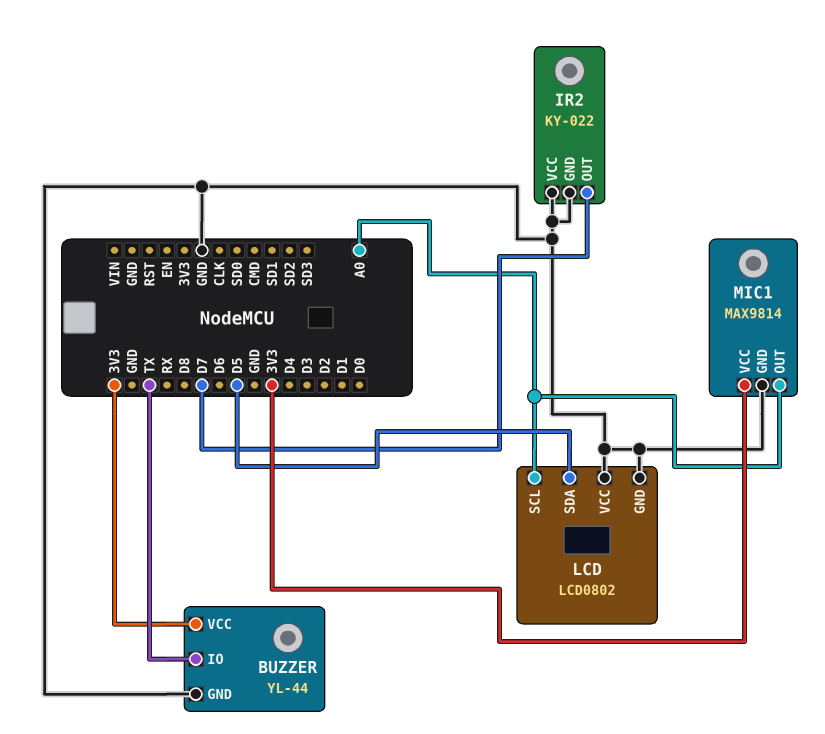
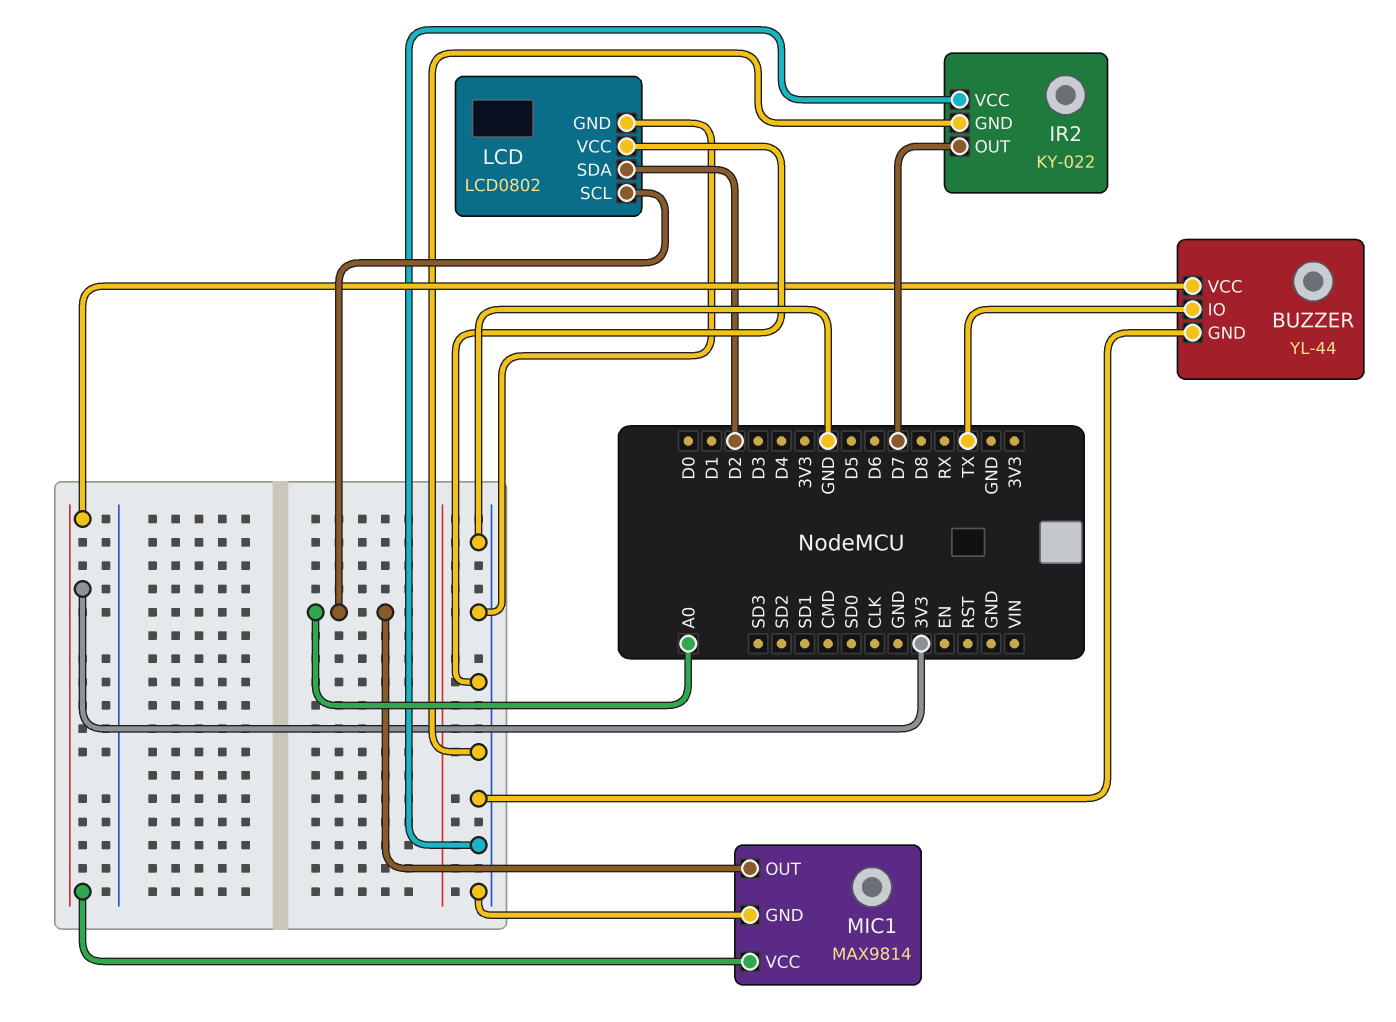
LCD pin SDA: D5 -> D2

